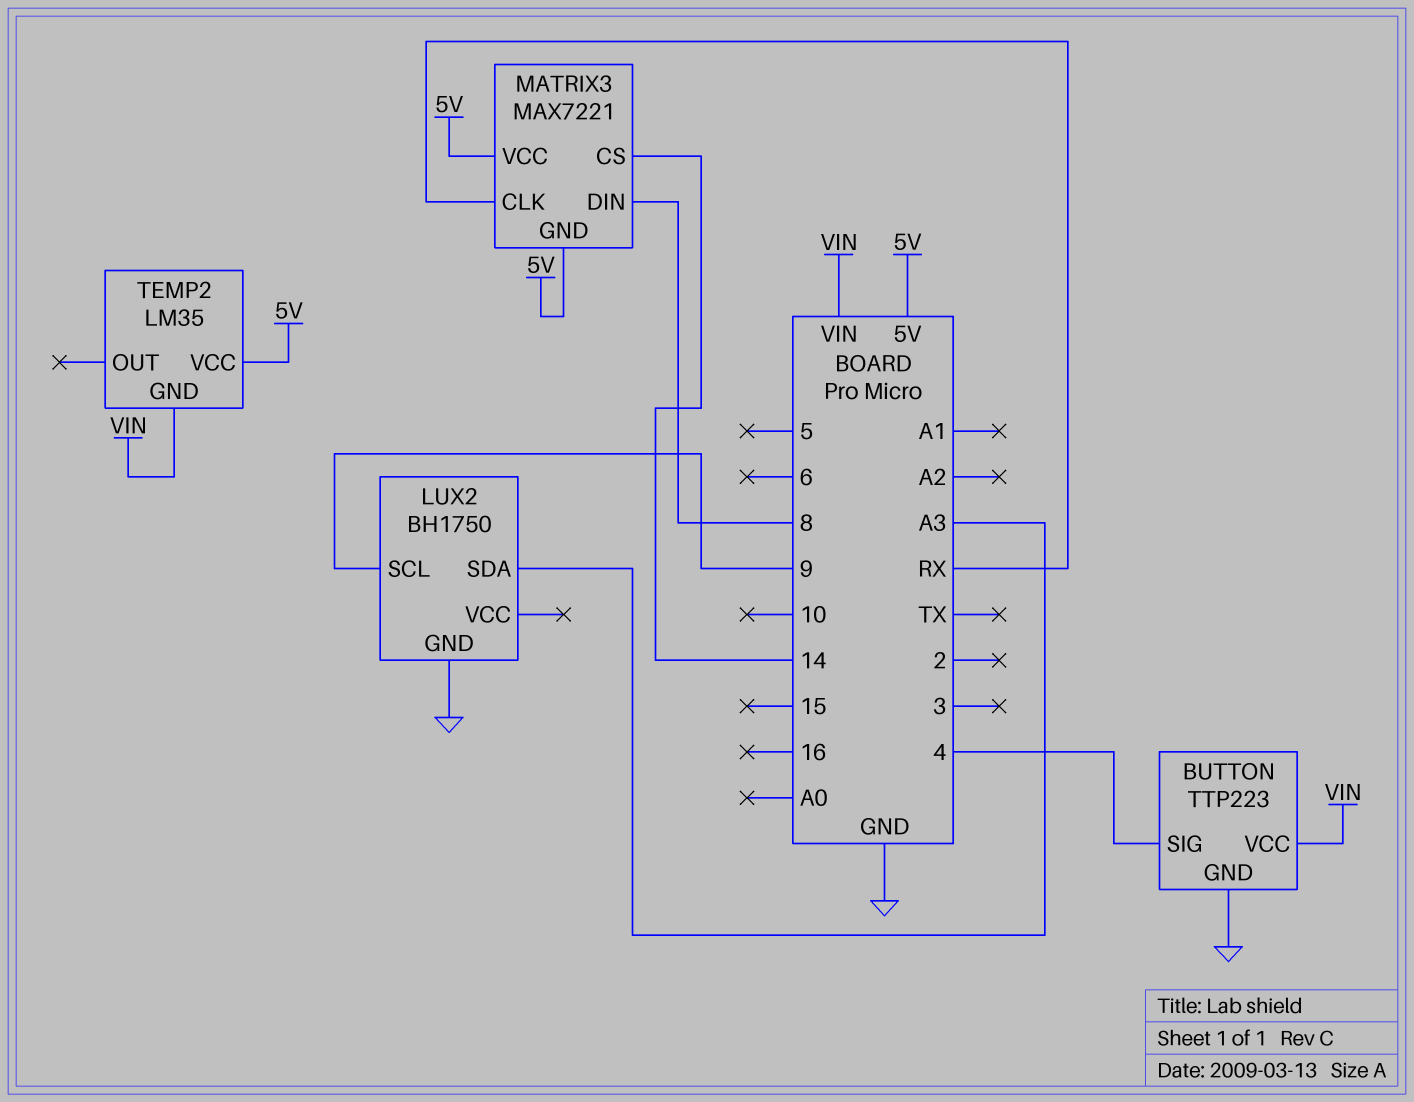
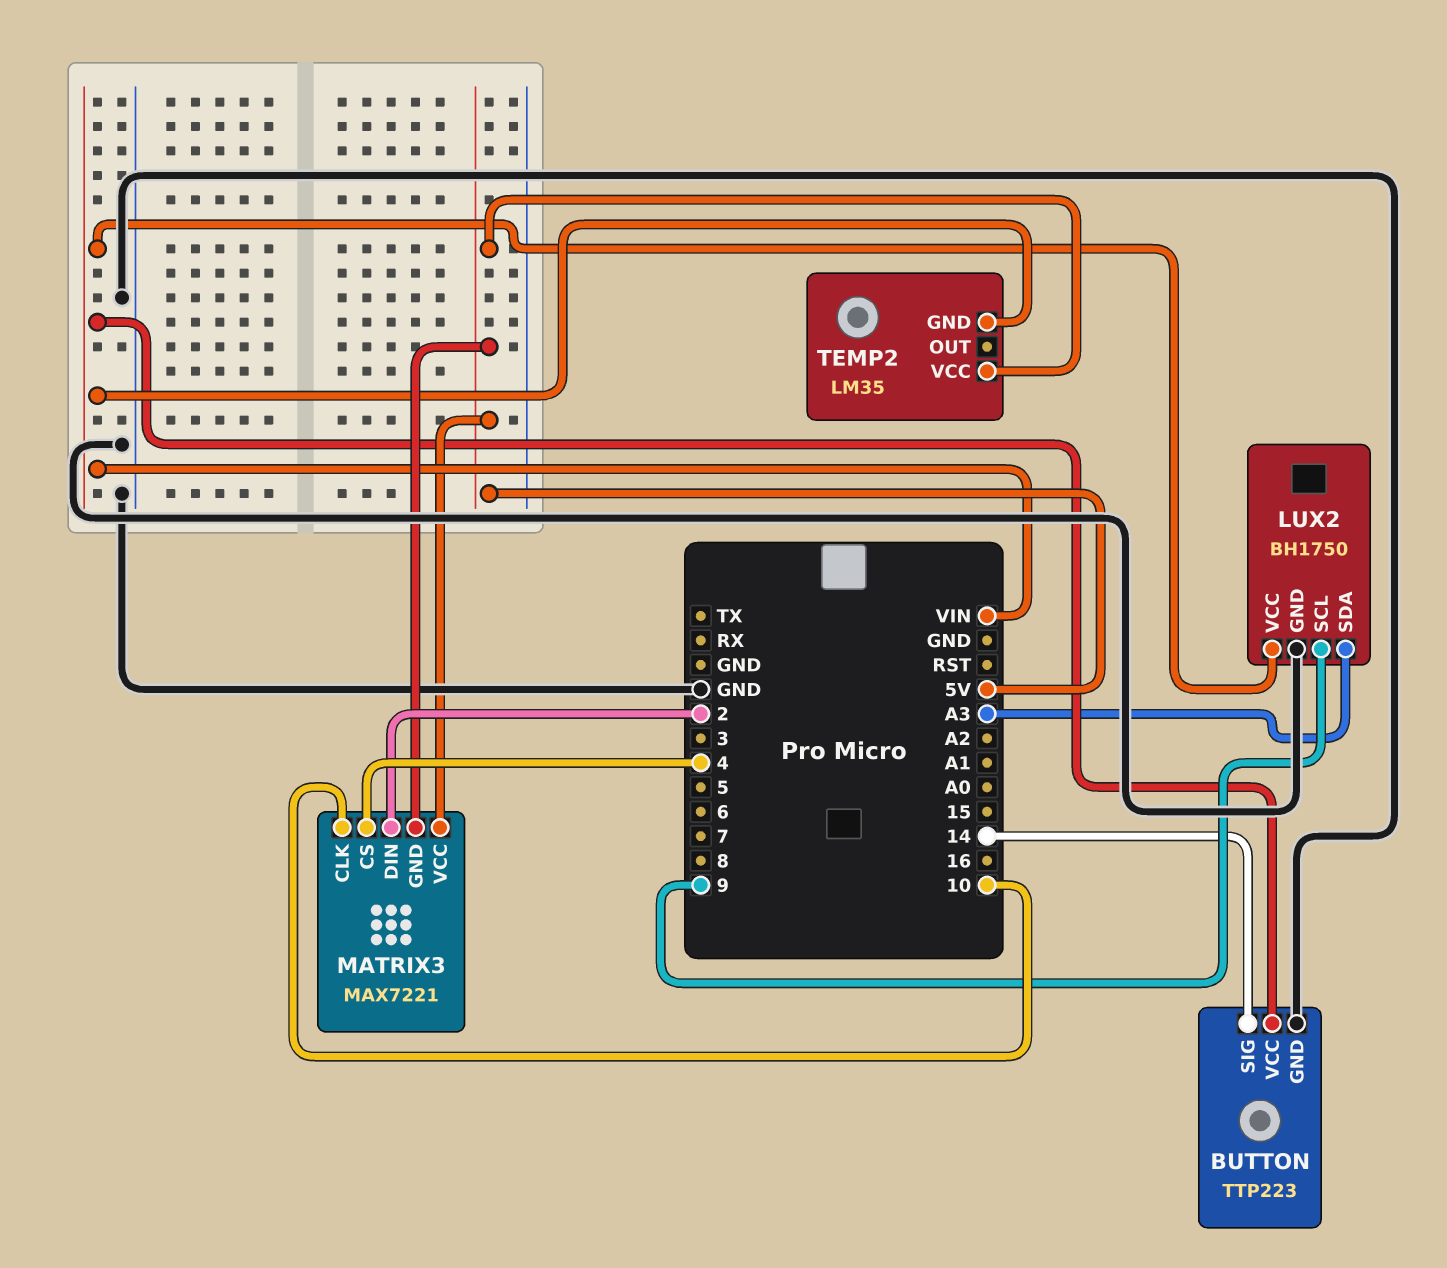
BUTTON pin SIG: 4 -> 14
LUX2 pin VCC: none -> VIN
MATRIX3 pin CLK: RX -> 10
MATRIX3 pin CS: 14 -> 4
MATRIX3 pin DIN: 8 -> 2

